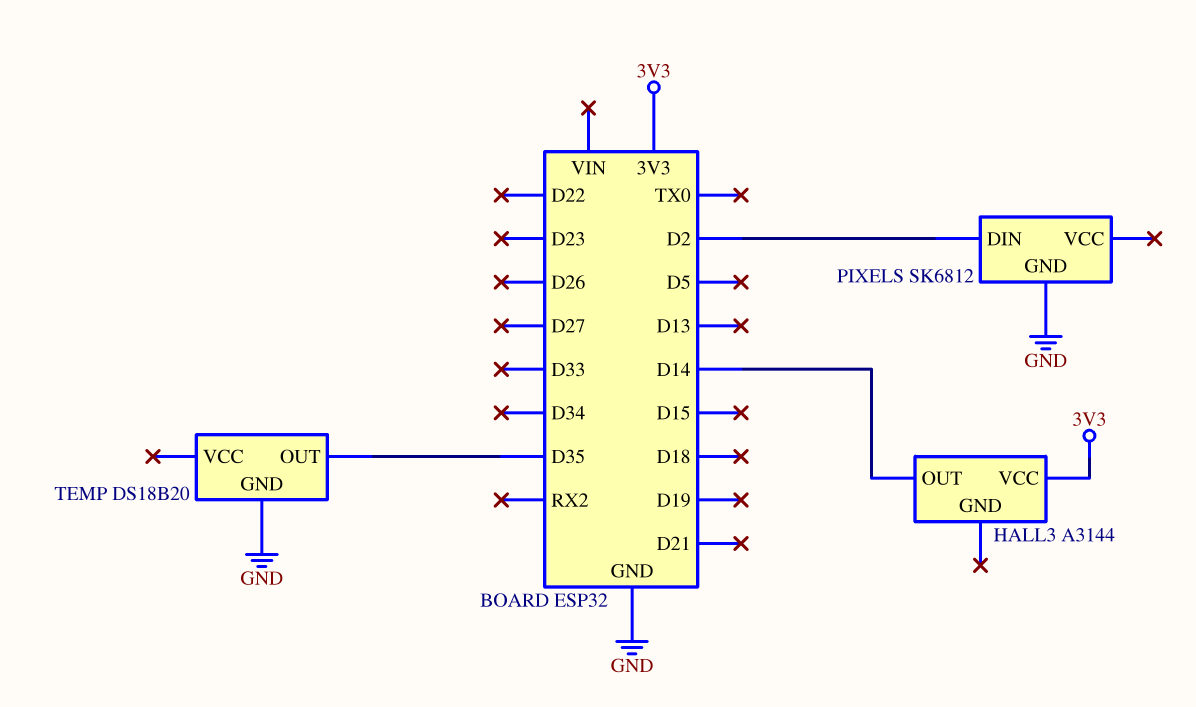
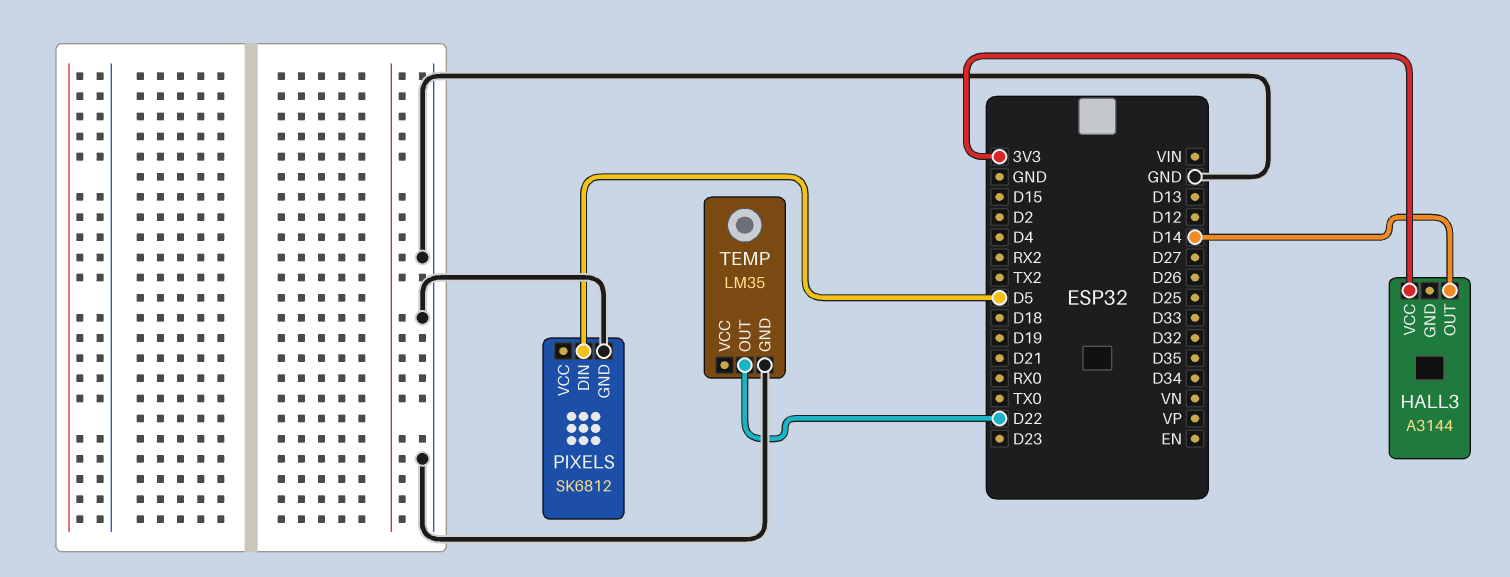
PIXELS pin DIN: D2 -> D5
TEMP: DS18B20 -> LM35
TEMP pin OUT: D35 -> D22

